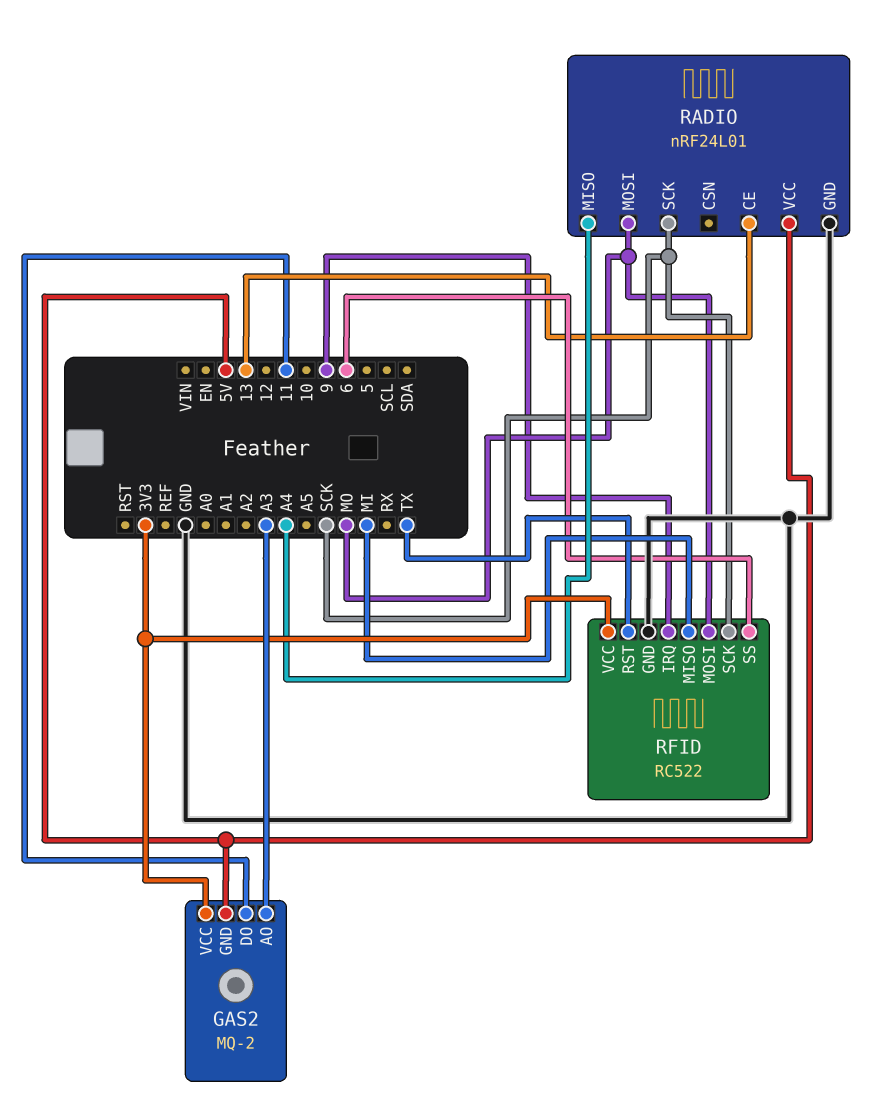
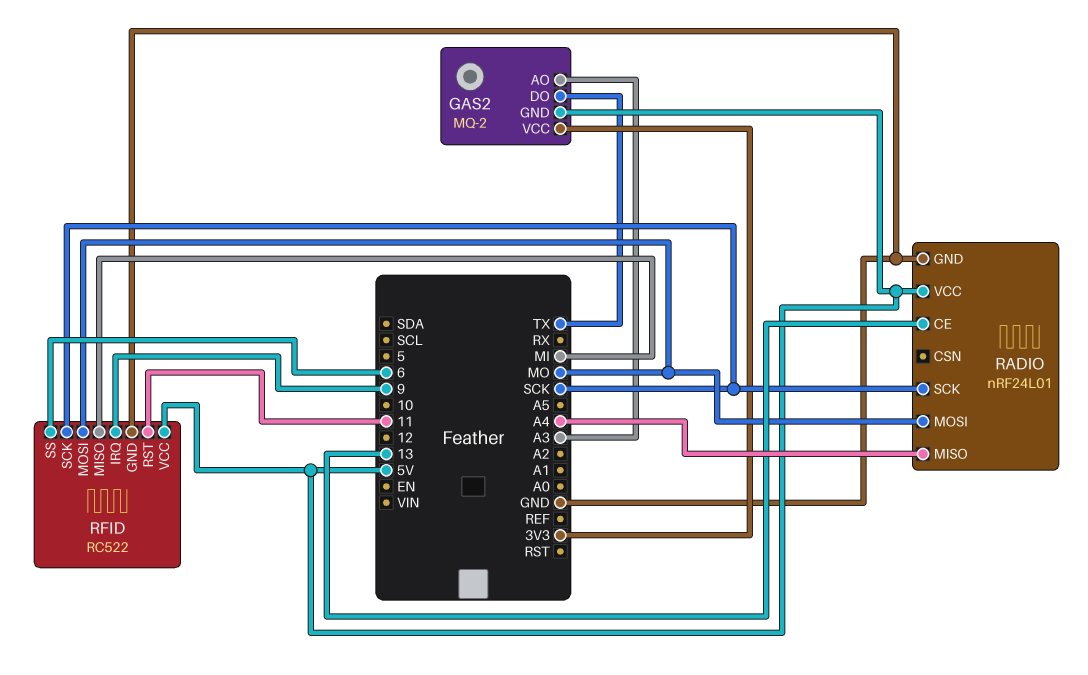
GAS2 pin DO: 11 -> TX
RFID pin RST: TX -> 11
RFID pin VCC: 3V3 -> 5V

